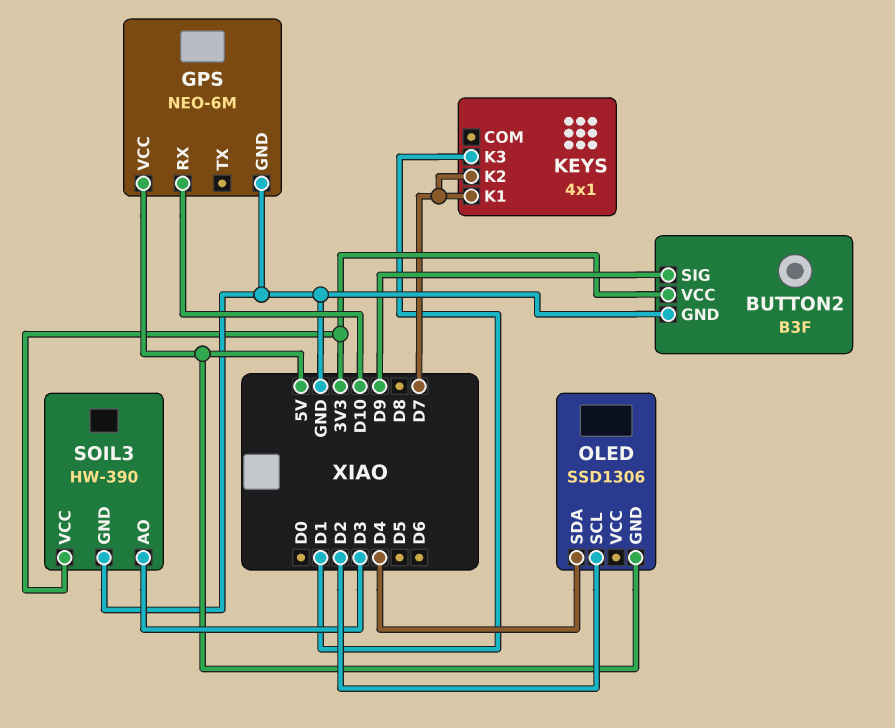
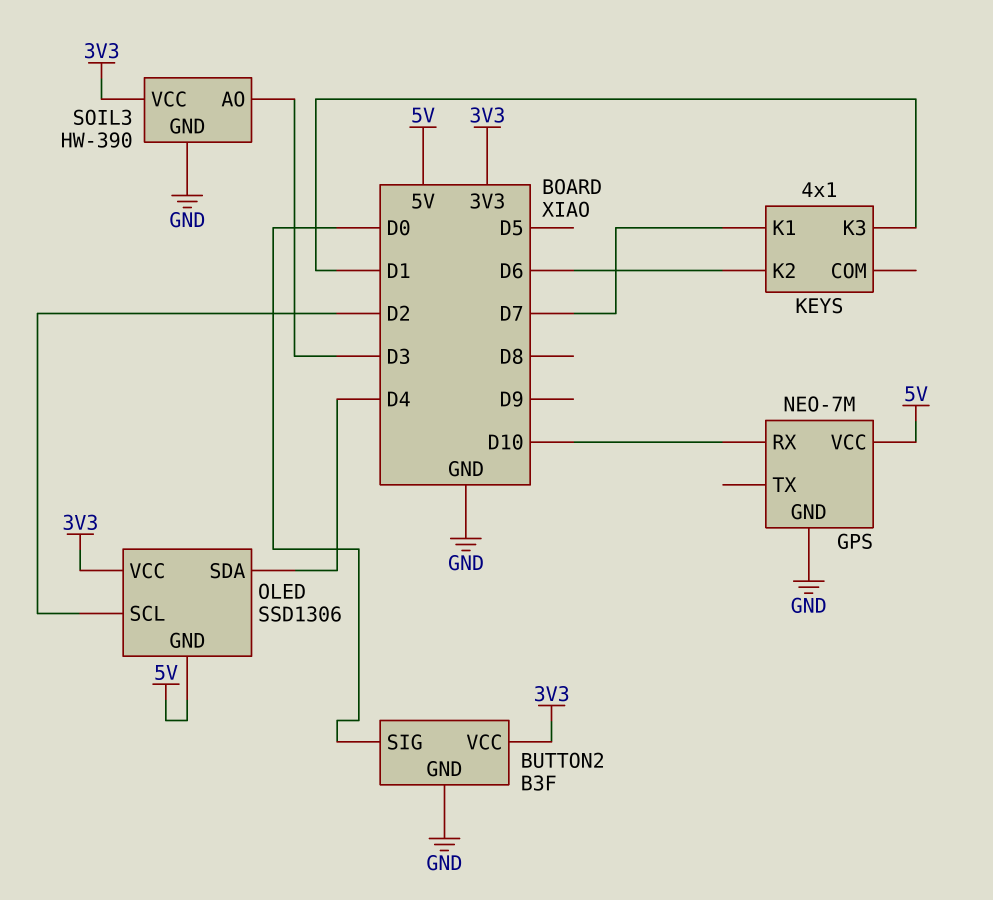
BUTTON2 pin SIG: D9 -> D0
GPS: NEO-6M -> NEO-7M
KEYS pin K2: D7 -> D6
OLED pin VCC: none -> 3V3

